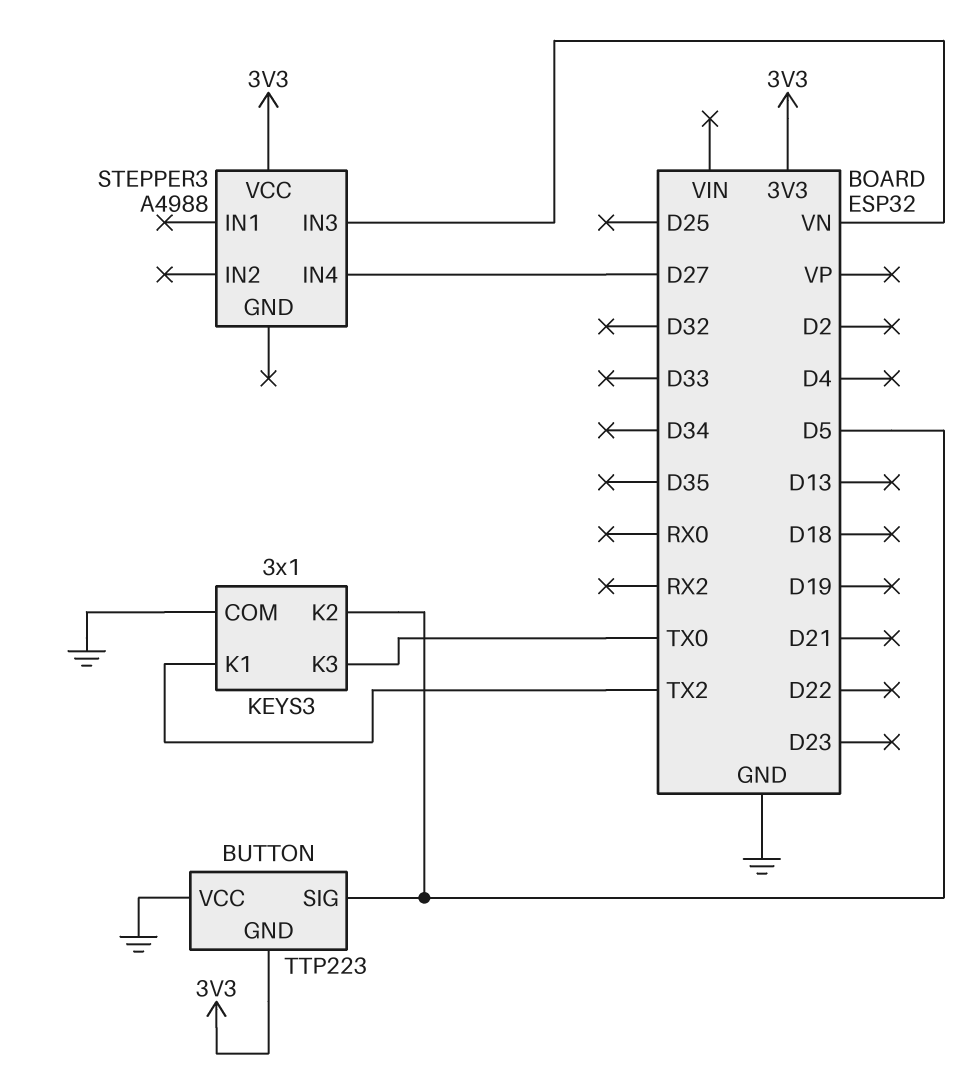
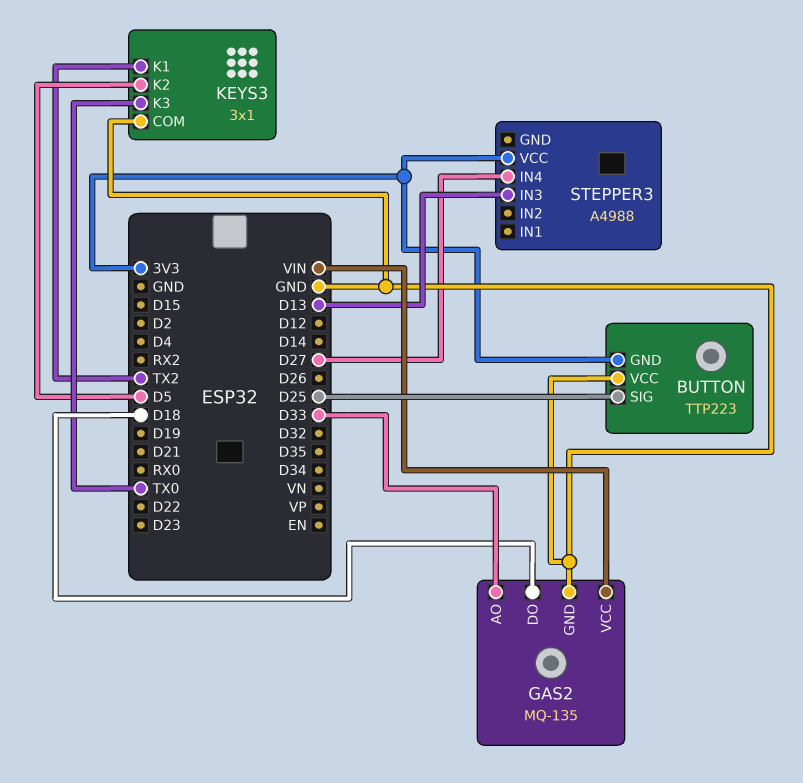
BUTTON pin SIG: D5 -> D25
GAS2: none -> MQ-135
GAS2 pin AO: none -> D33
GAS2 pin DO: none -> D18
GAS2 pin GND: none -> GND
GAS2 pin VCC: none -> VIN
STEPPER3 pin IN3: VN -> D13

